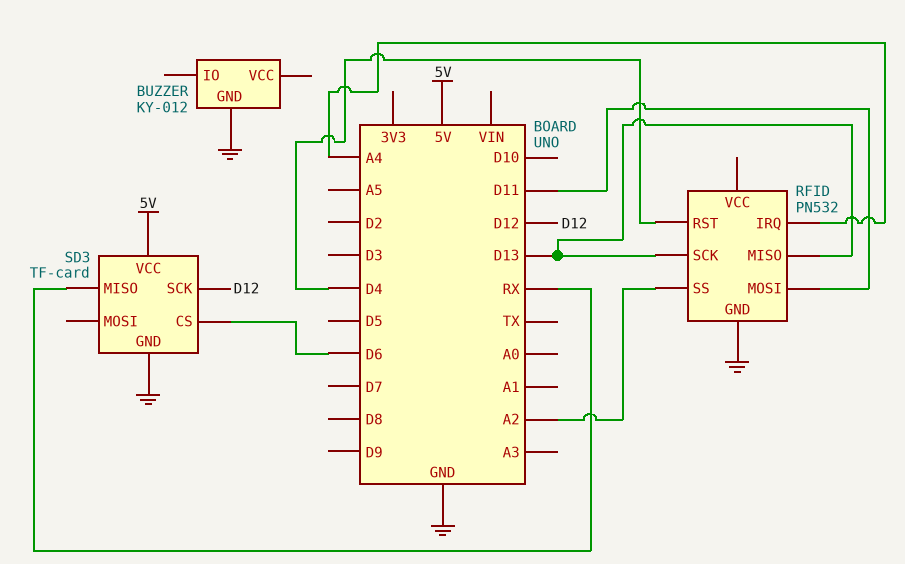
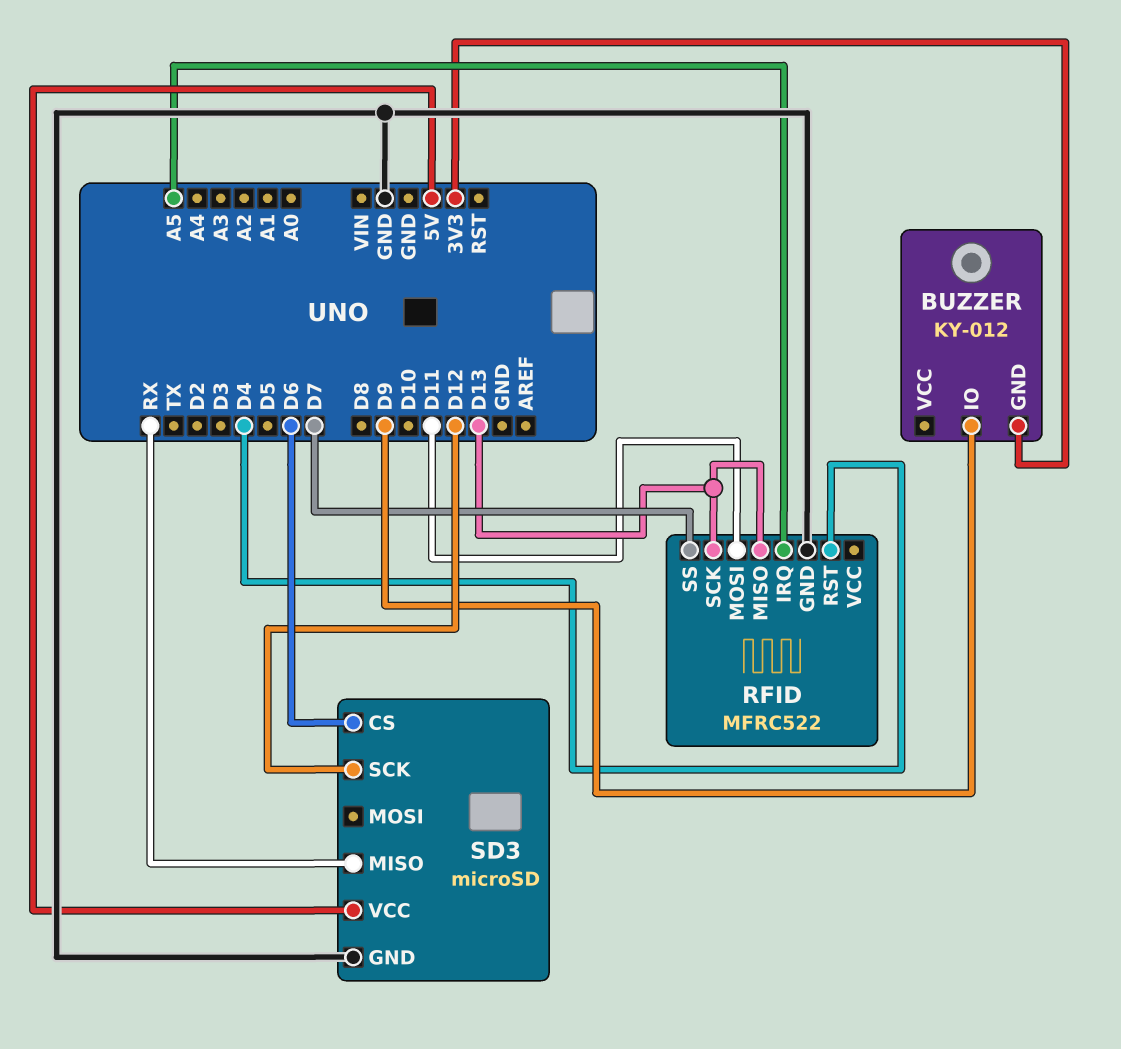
BUZZER pin GND: GND -> 3V3
BUZZER pin IO: none -> D9
RFID: PN532 -> MFRC522
RFID pin IRQ: A4 -> A5
RFID pin SS: A2 -> D7
SD3: TF-card -> microSD

